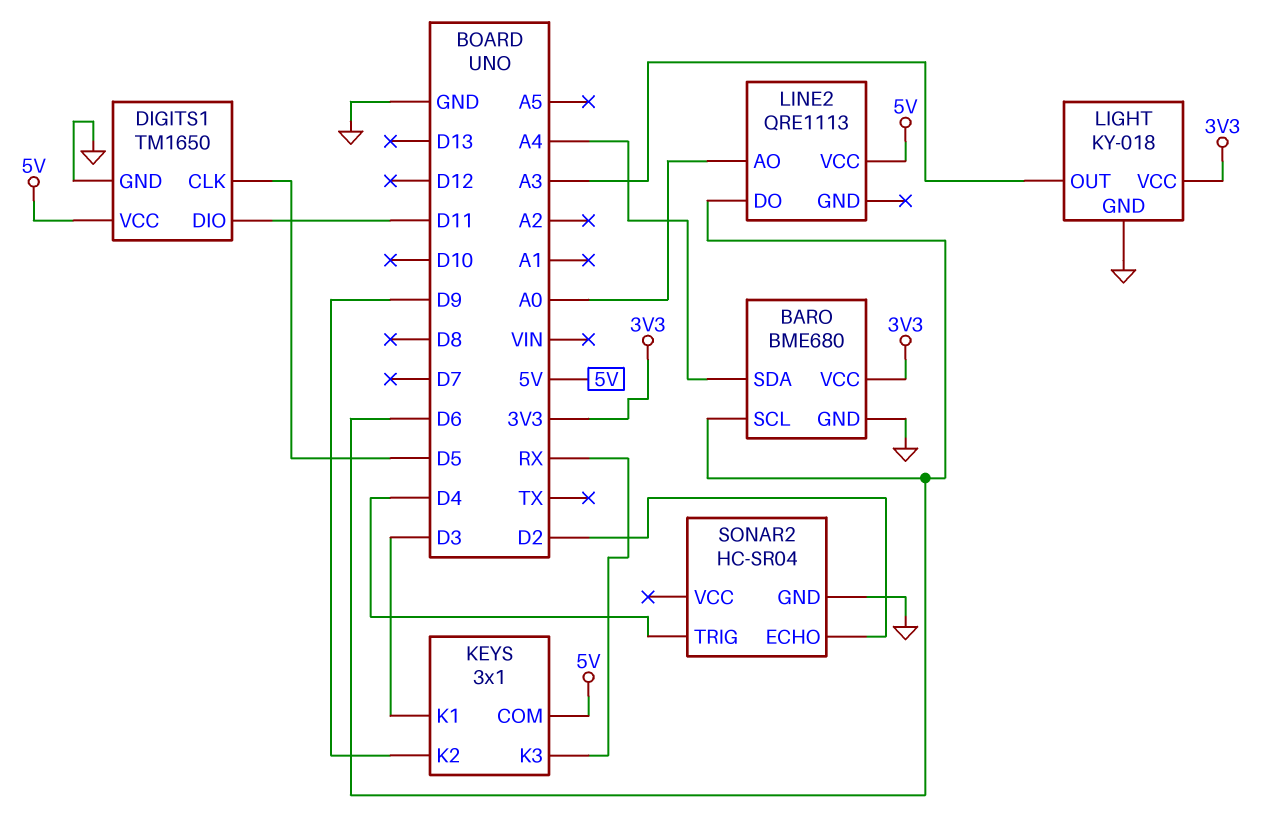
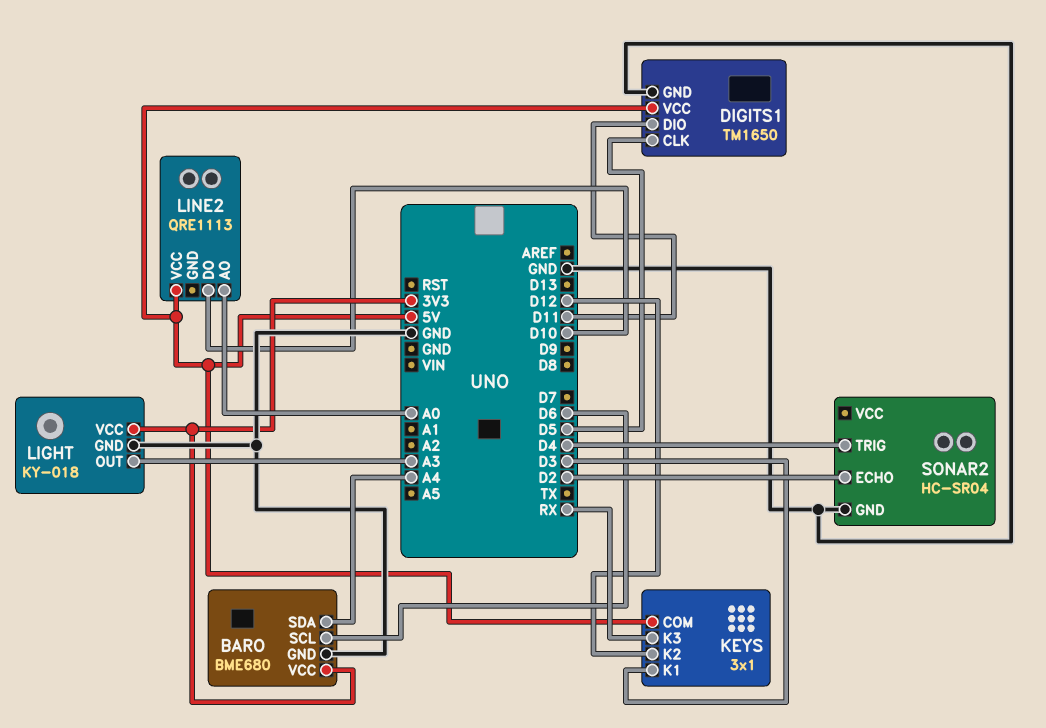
KEYS pin K2: D9 -> D12
LINE2 pin DO: D6 -> D10

